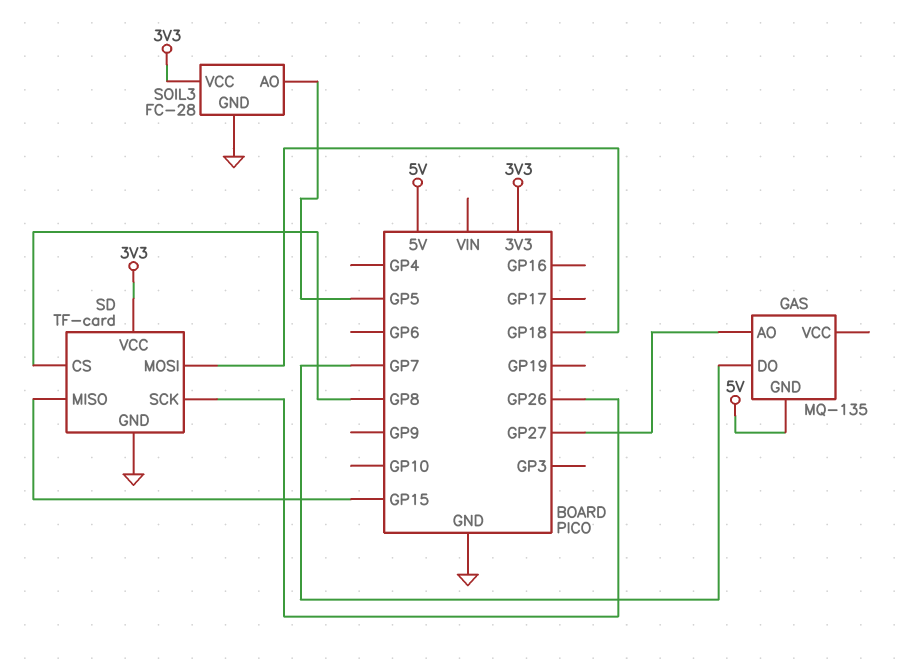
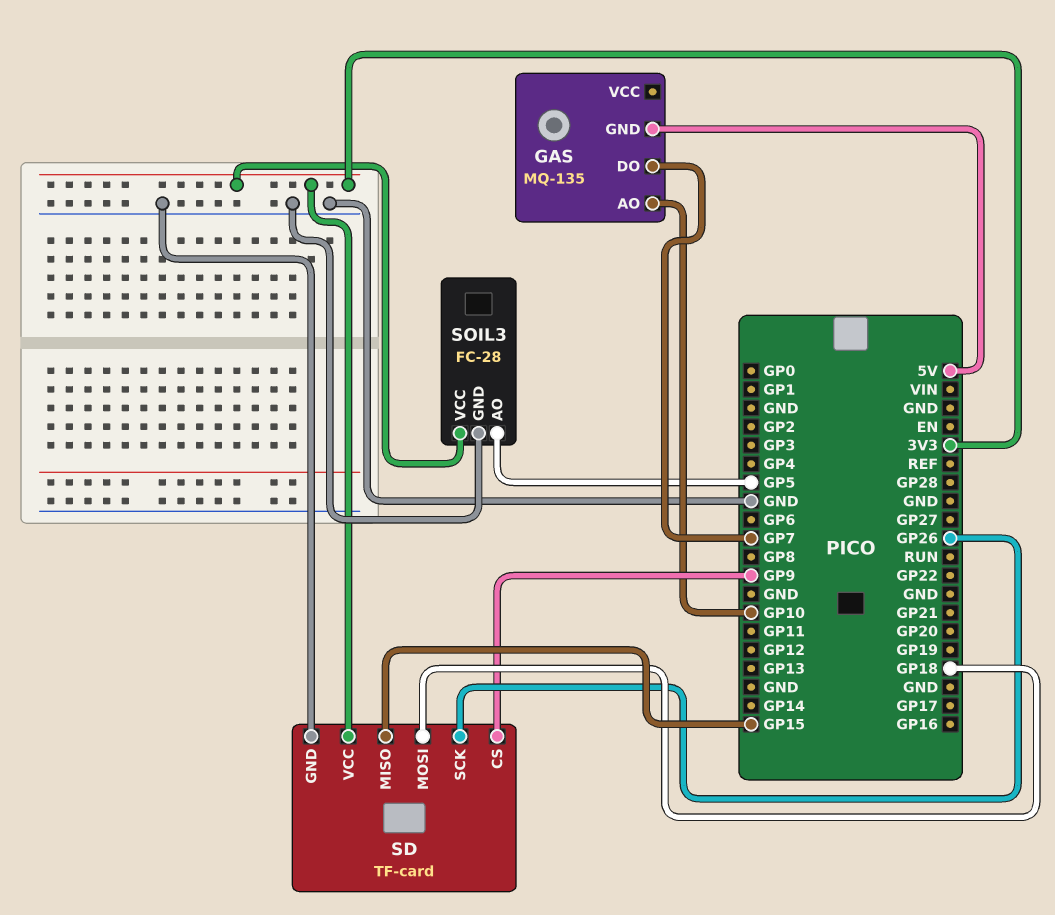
GAS pin AO: GP27 -> GP10
SD pin CS: GP8 -> GP9

